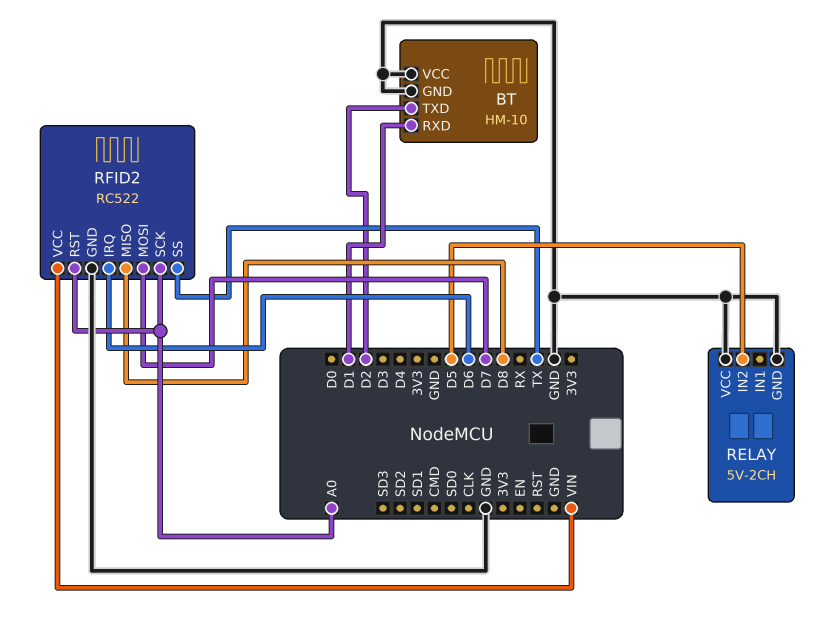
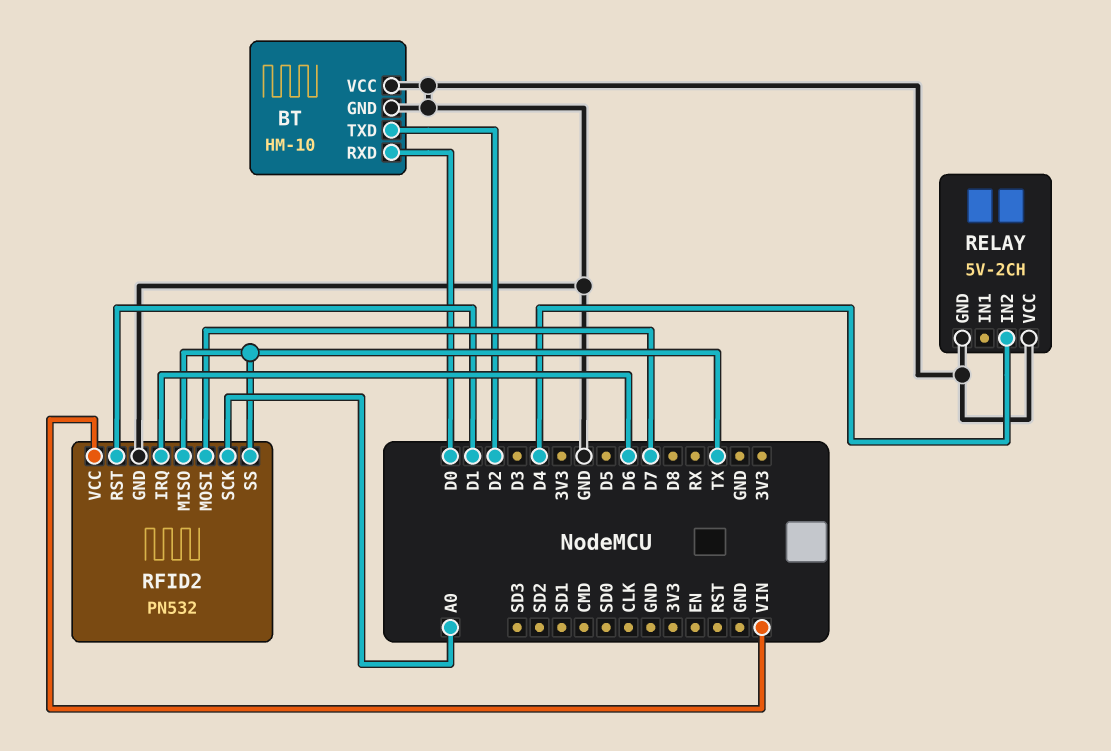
BT pin RXD: D1 -> D0
RELAY pin IN2: D5 -> D4
RFID2: RC522 -> PN532
RFID2 pin MISO: D8 -> TX
RFID2 pin RST: A0 -> D1

